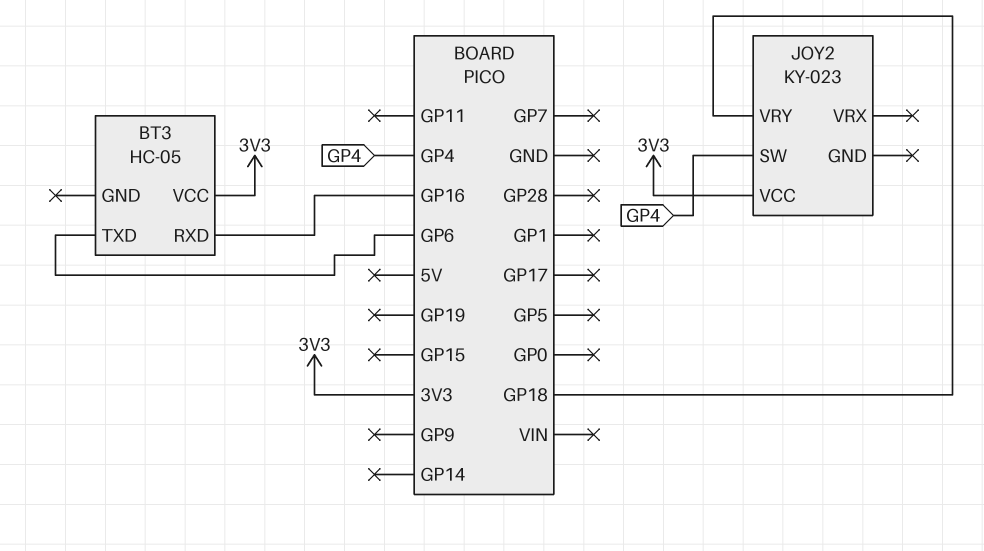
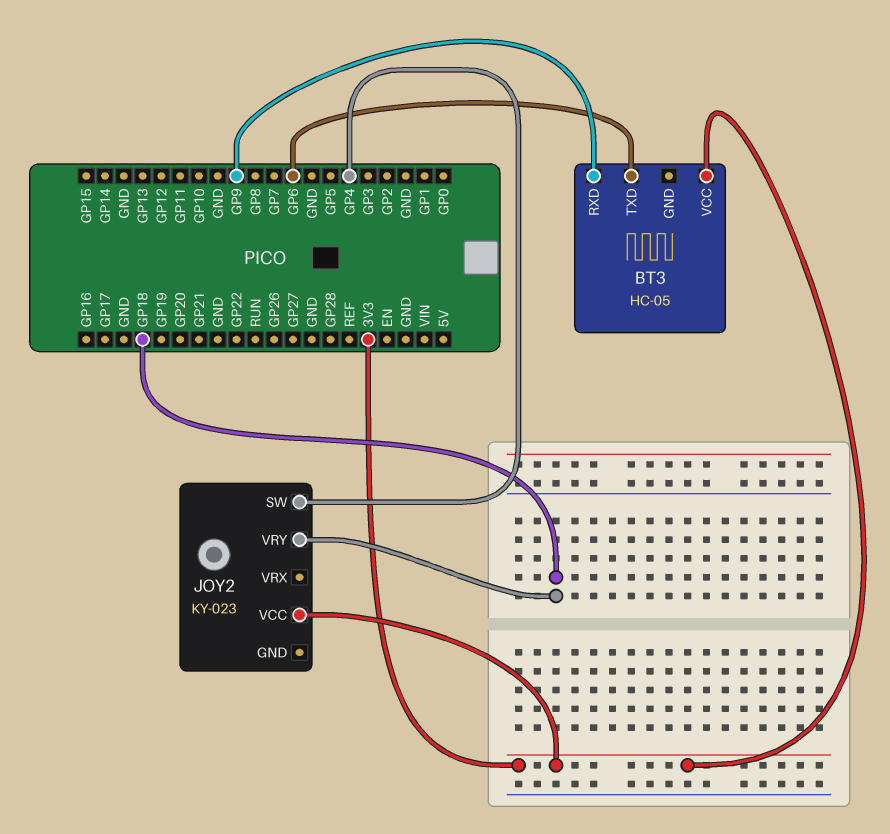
BT3 pin RXD: GP16 -> GP9

